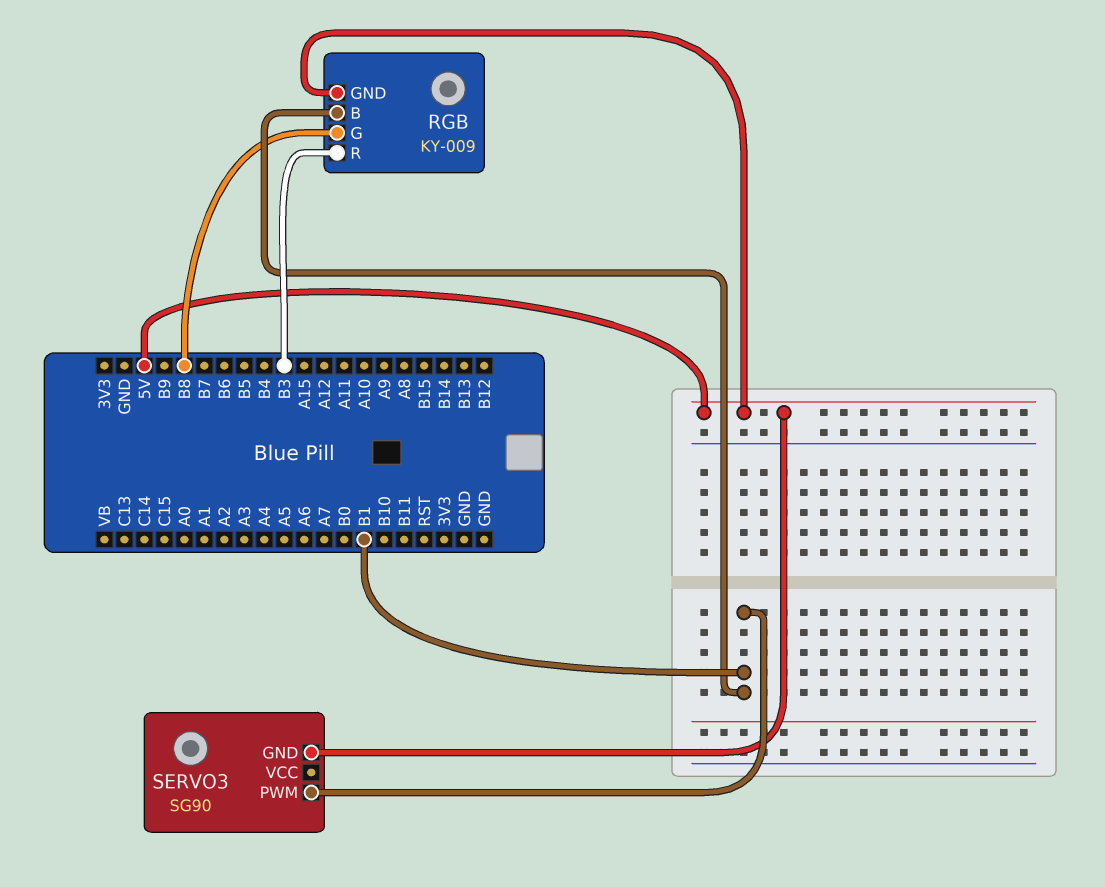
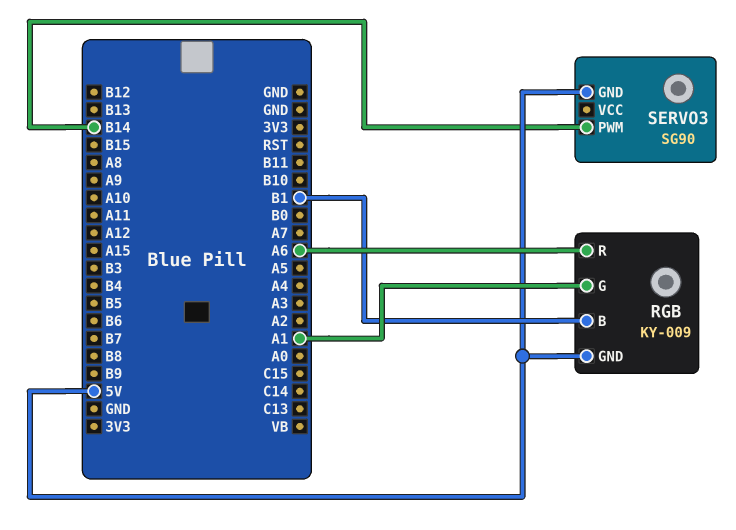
RGB pin G: B8 -> A1
RGB pin R: B3 -> A6
SERVO3 pin PWM: B1 -> B14

